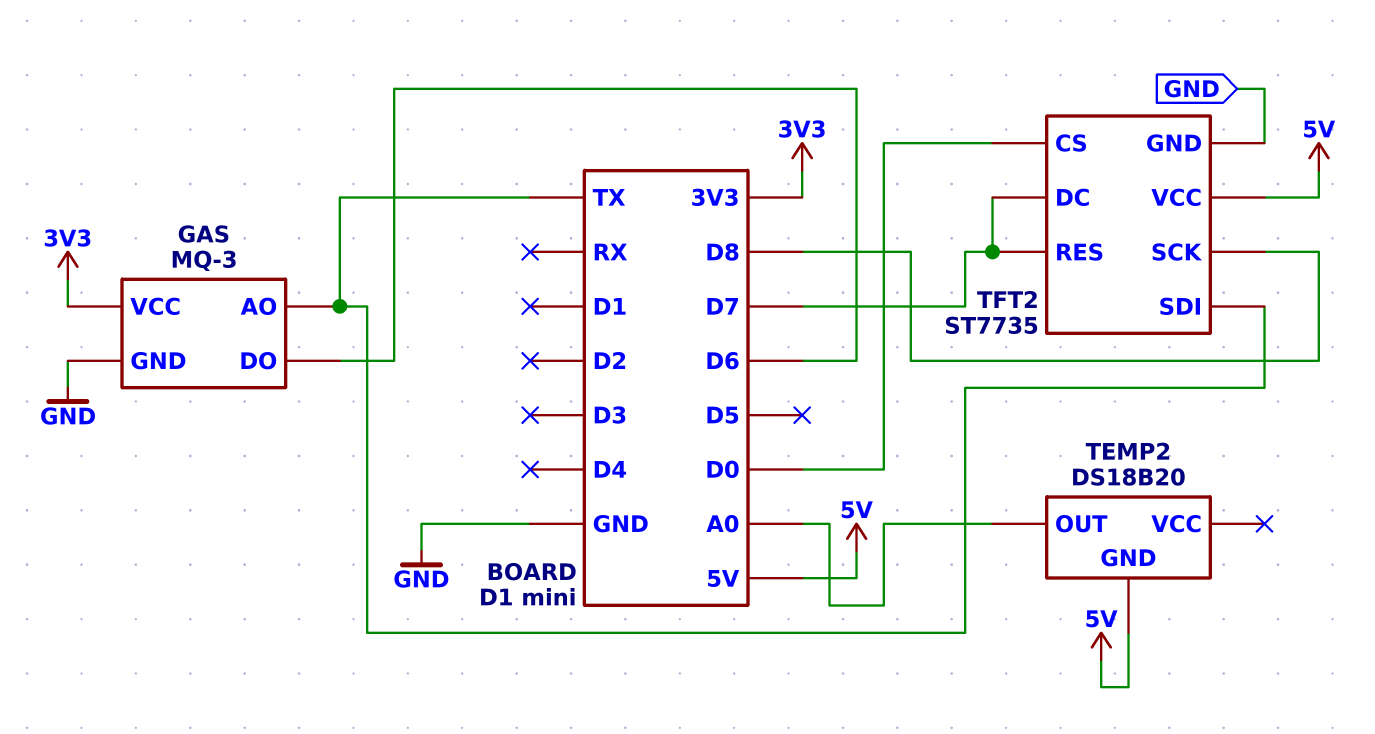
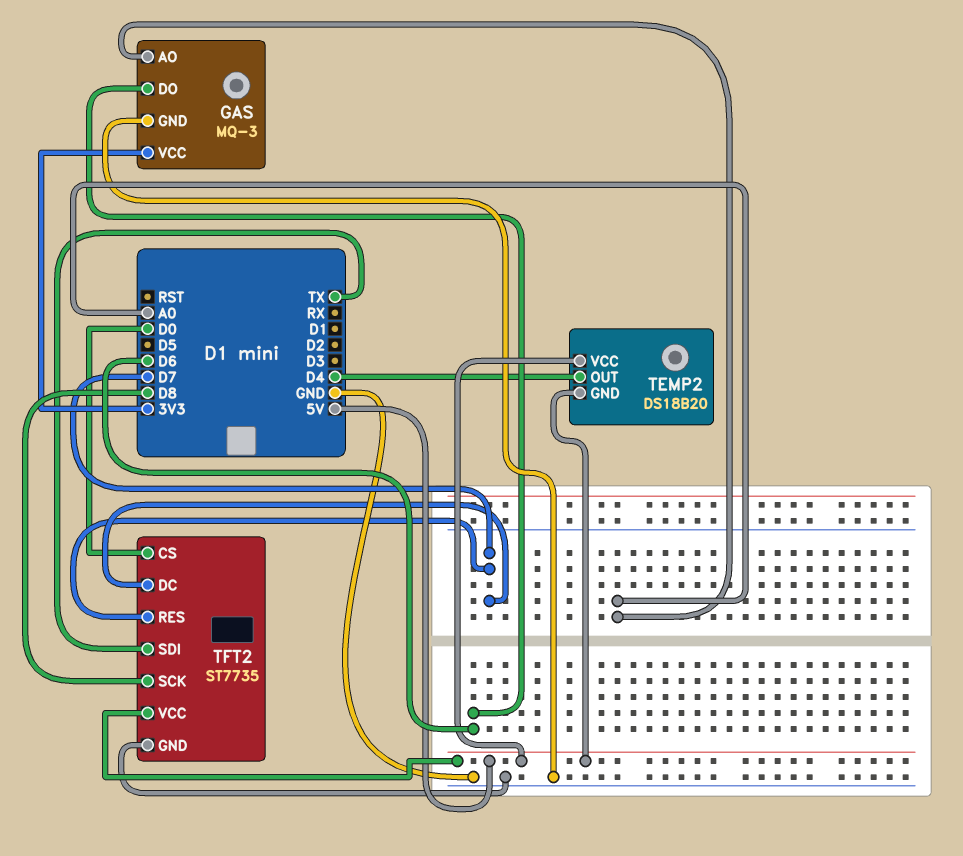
GAS pin AO: TX -> A0
TEMP2 pin OUT: A0 -> D4
TEMP2 pin VCC: none -> 5V

